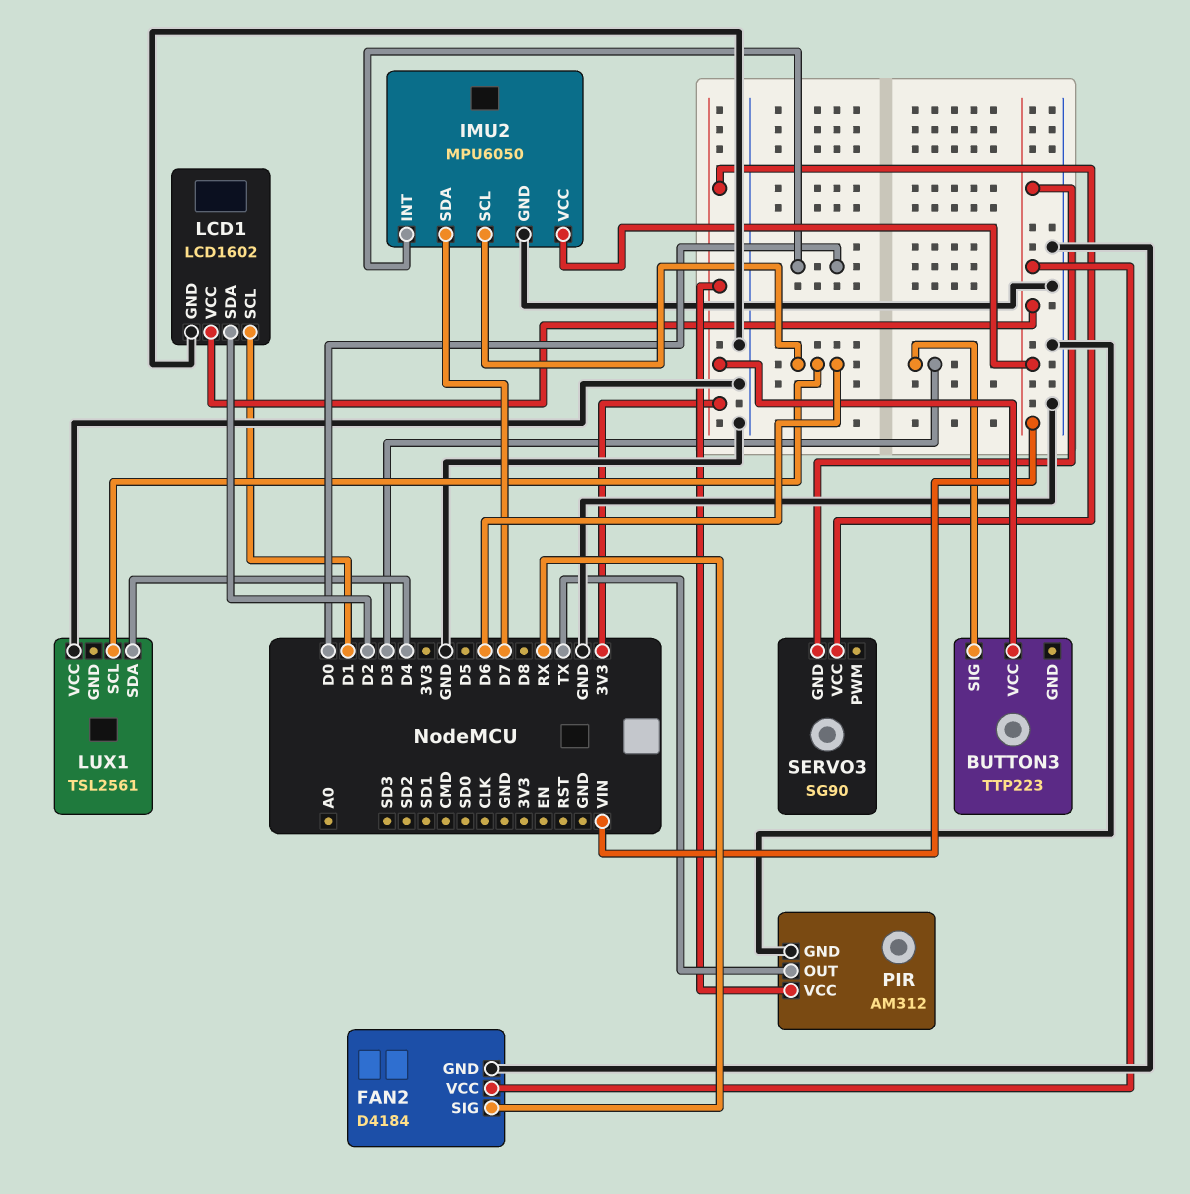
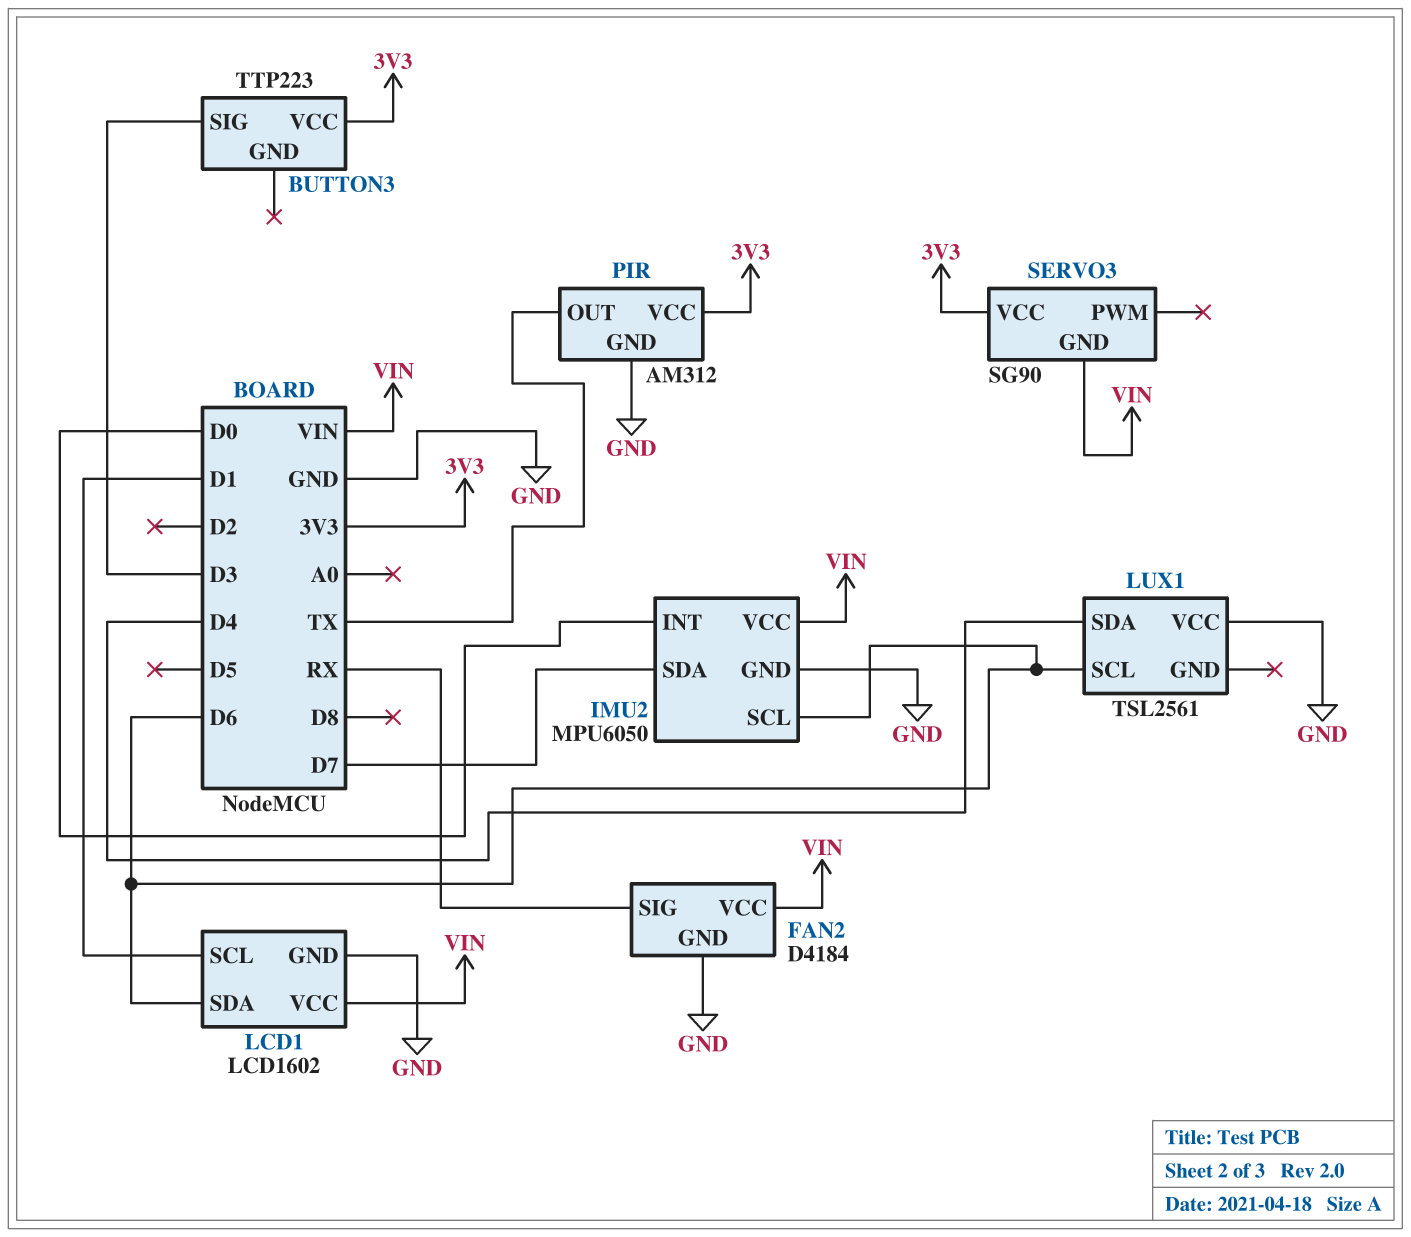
LCD1 pin SDA: D2 -> D6

